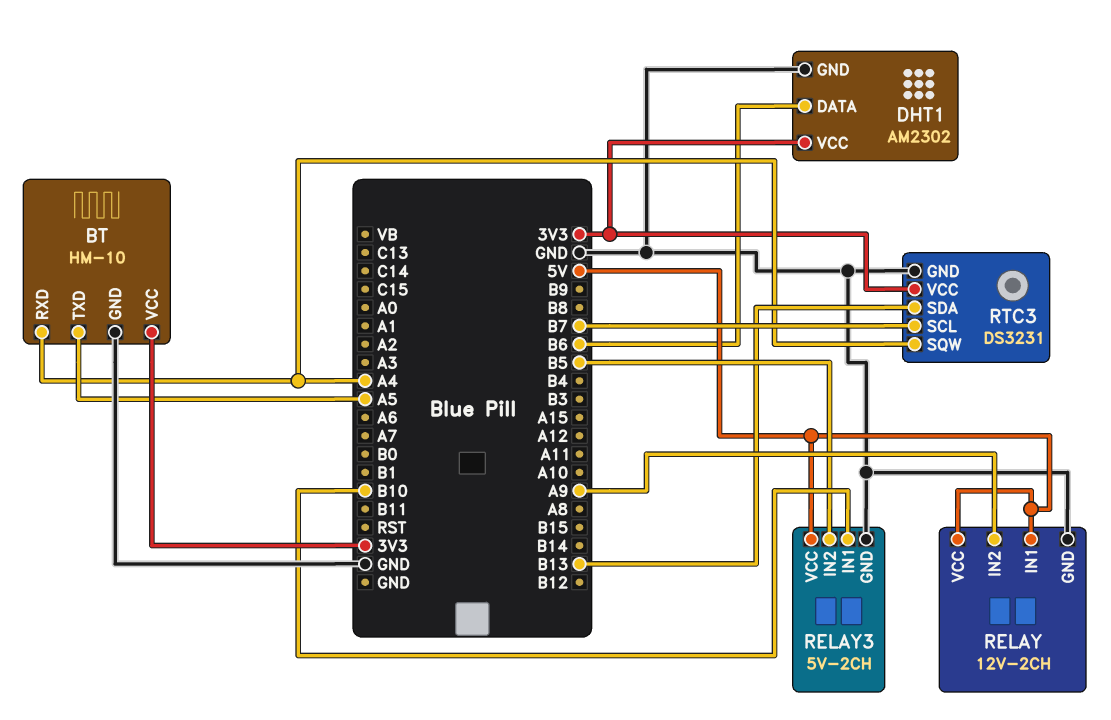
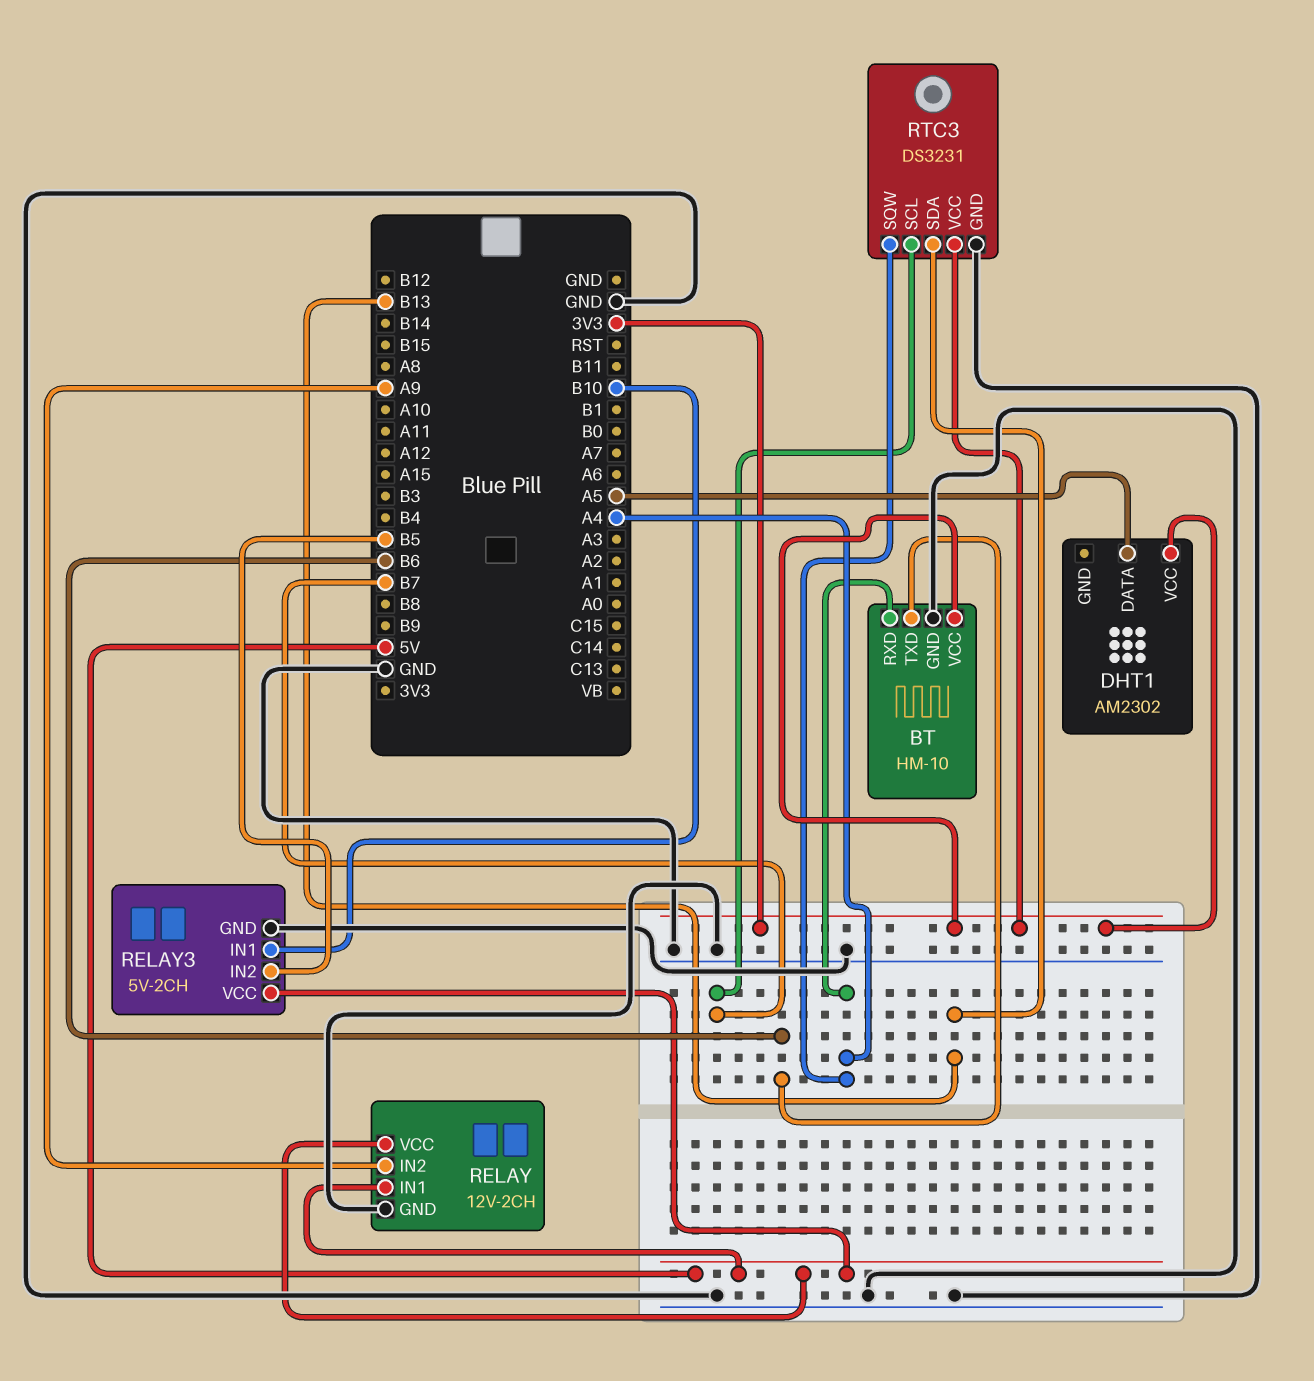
BT pin TXD: A5 -> B6
DHT1 pin DATA: B6 -> A5
DHT1 pin GND: GND -> none

